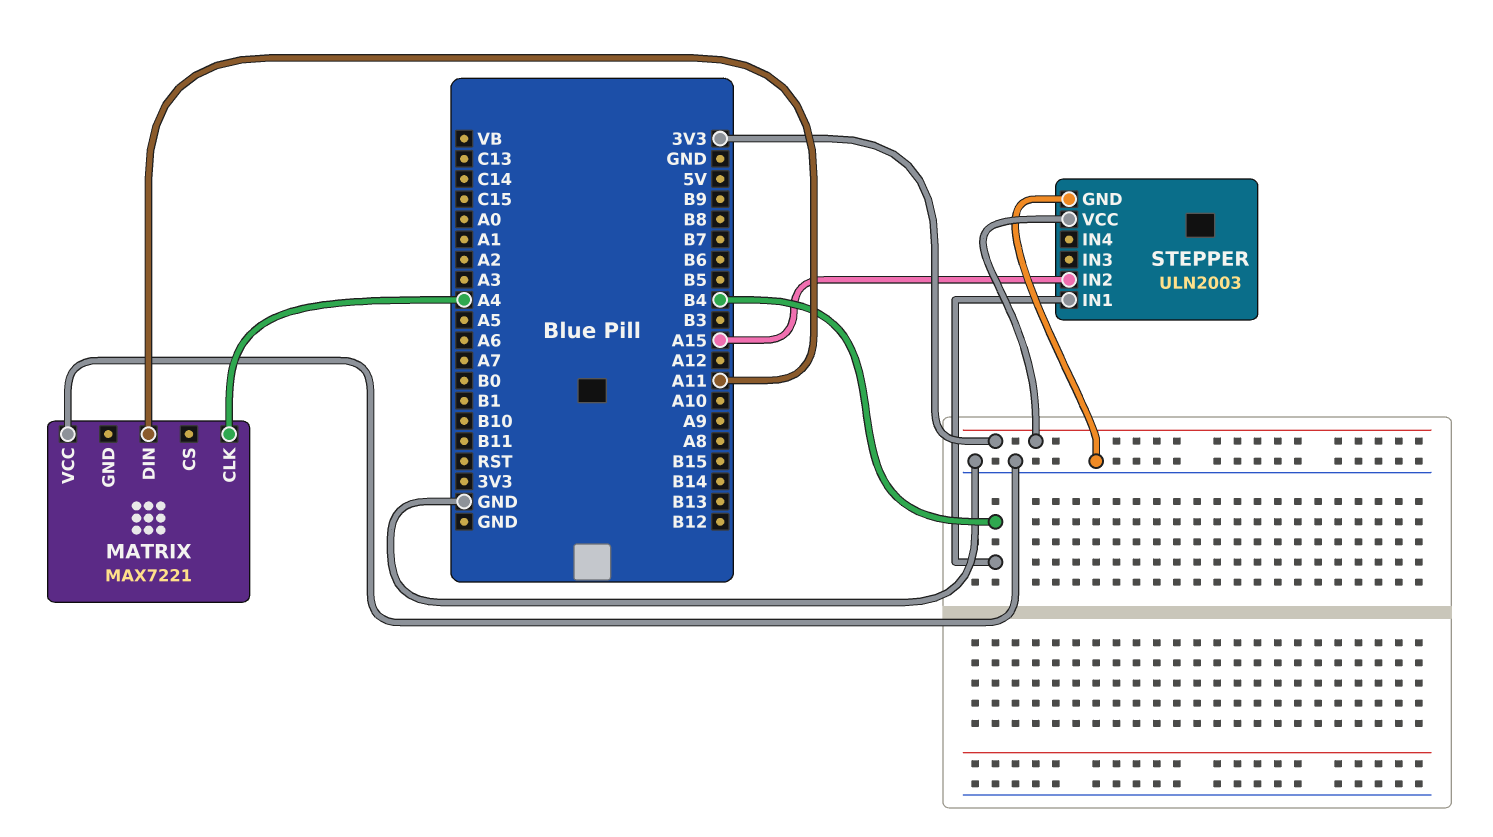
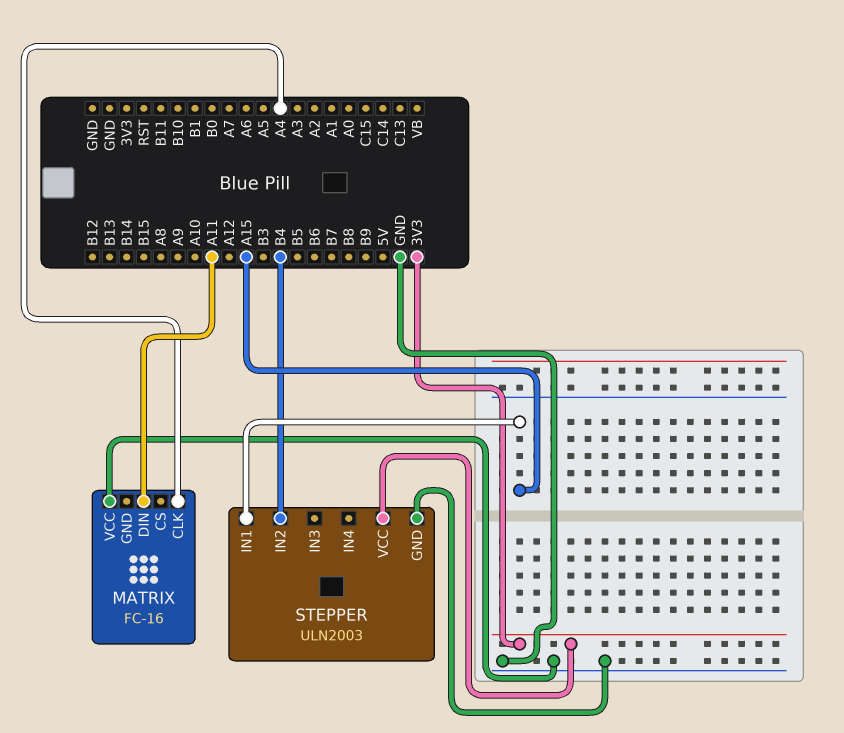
MATRIX: MAX7221 -> FC-16
STEPPER pin IN1: B4 -> A15
STEPPER pin IN2: A15 -> B4

